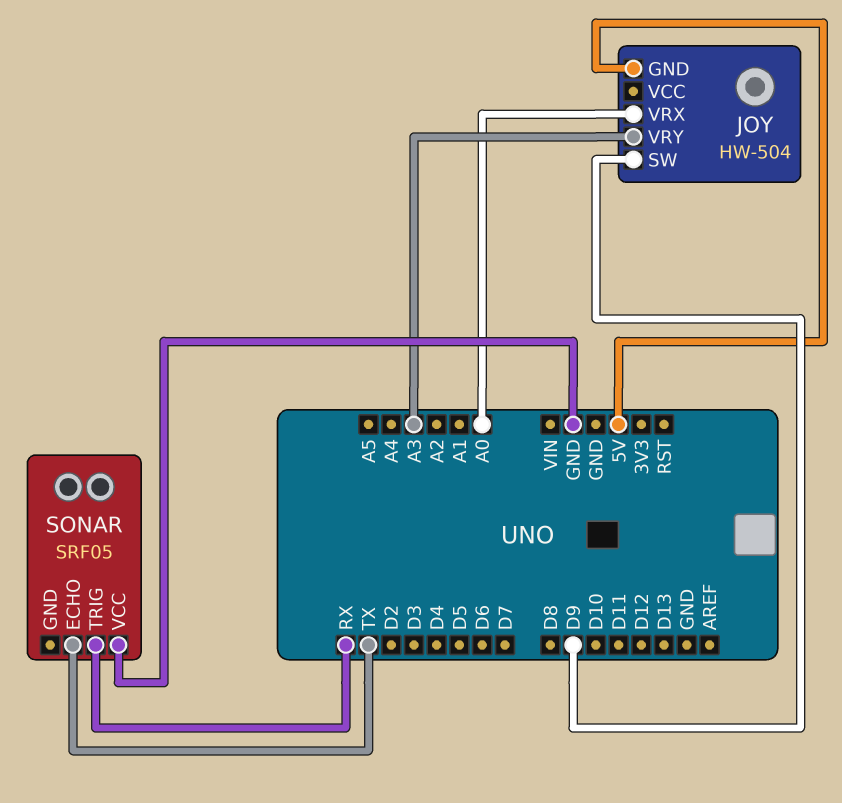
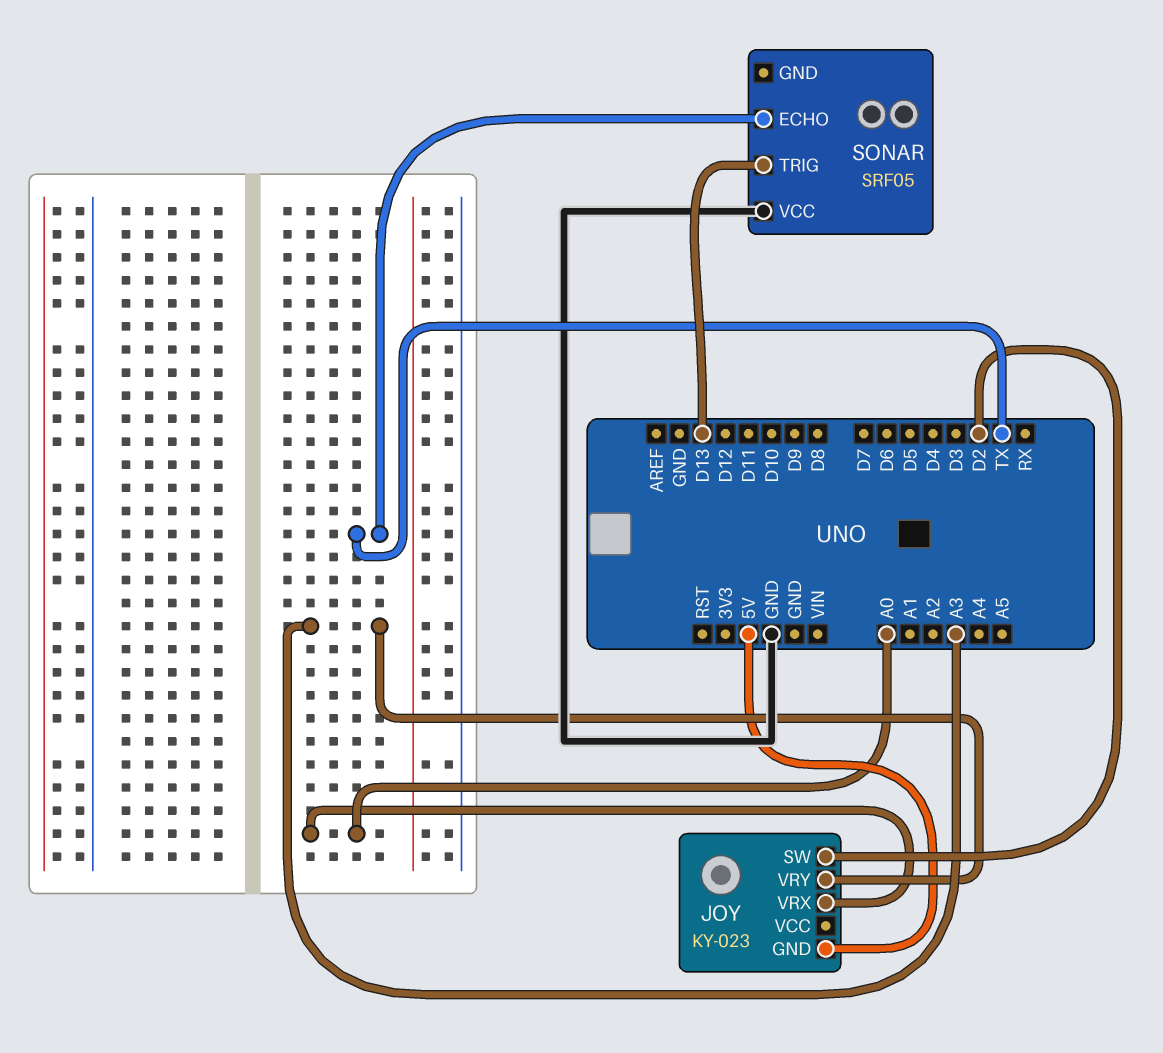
JOY: HW-504 -> KY-023
JOY pin SW: D9 -> D2
SONAR pin TRIG: RX -> D13

